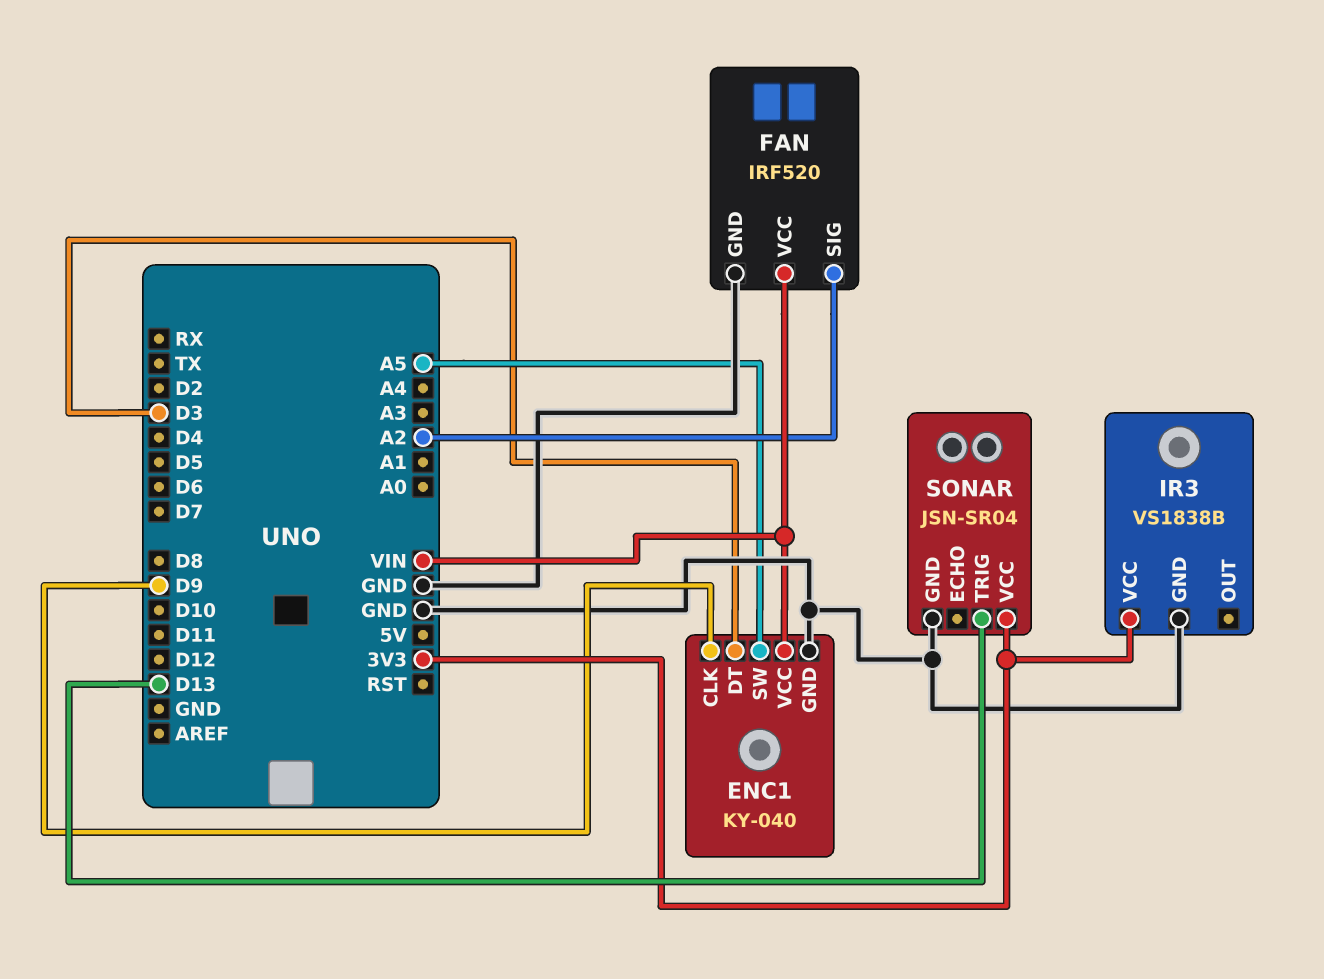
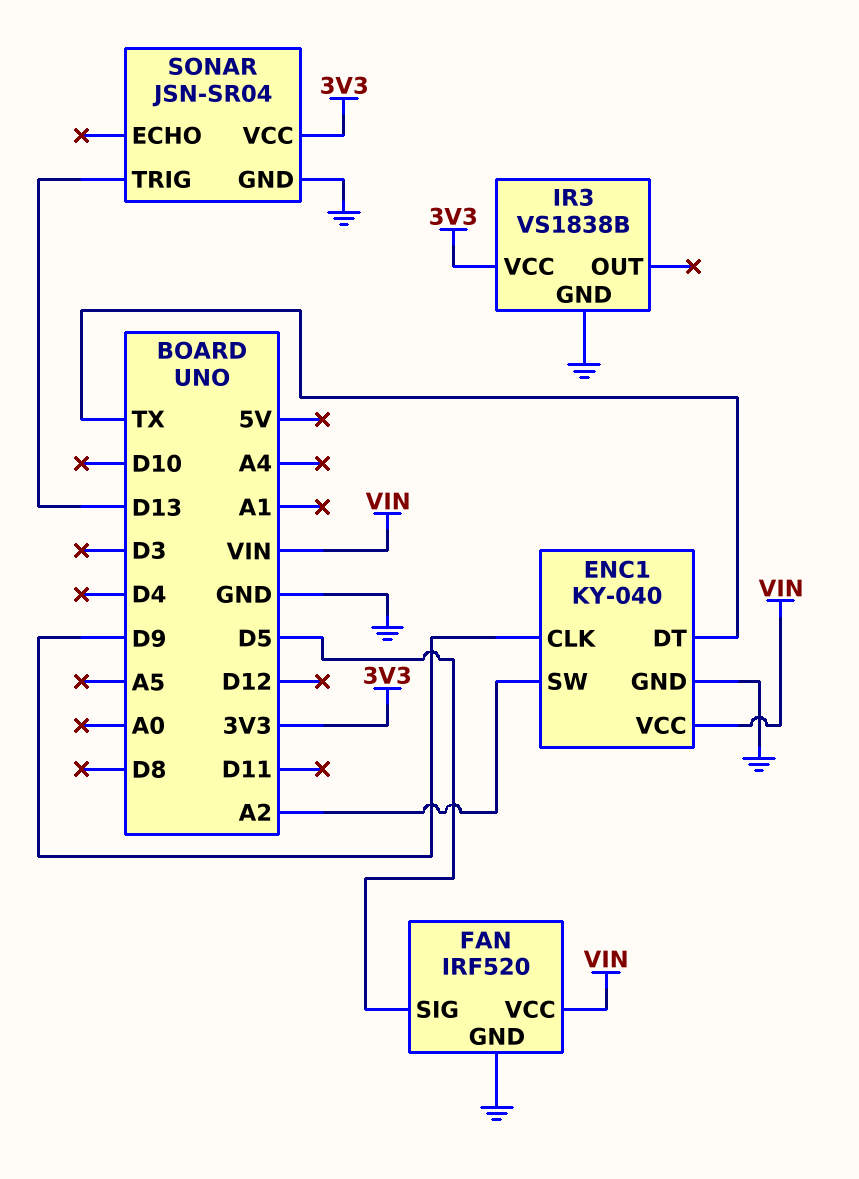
ENC1 pin DT: D3 -> TX
ENC1 pin SW: A5 -> A2
FAN pin SIG: A2 -> D5

